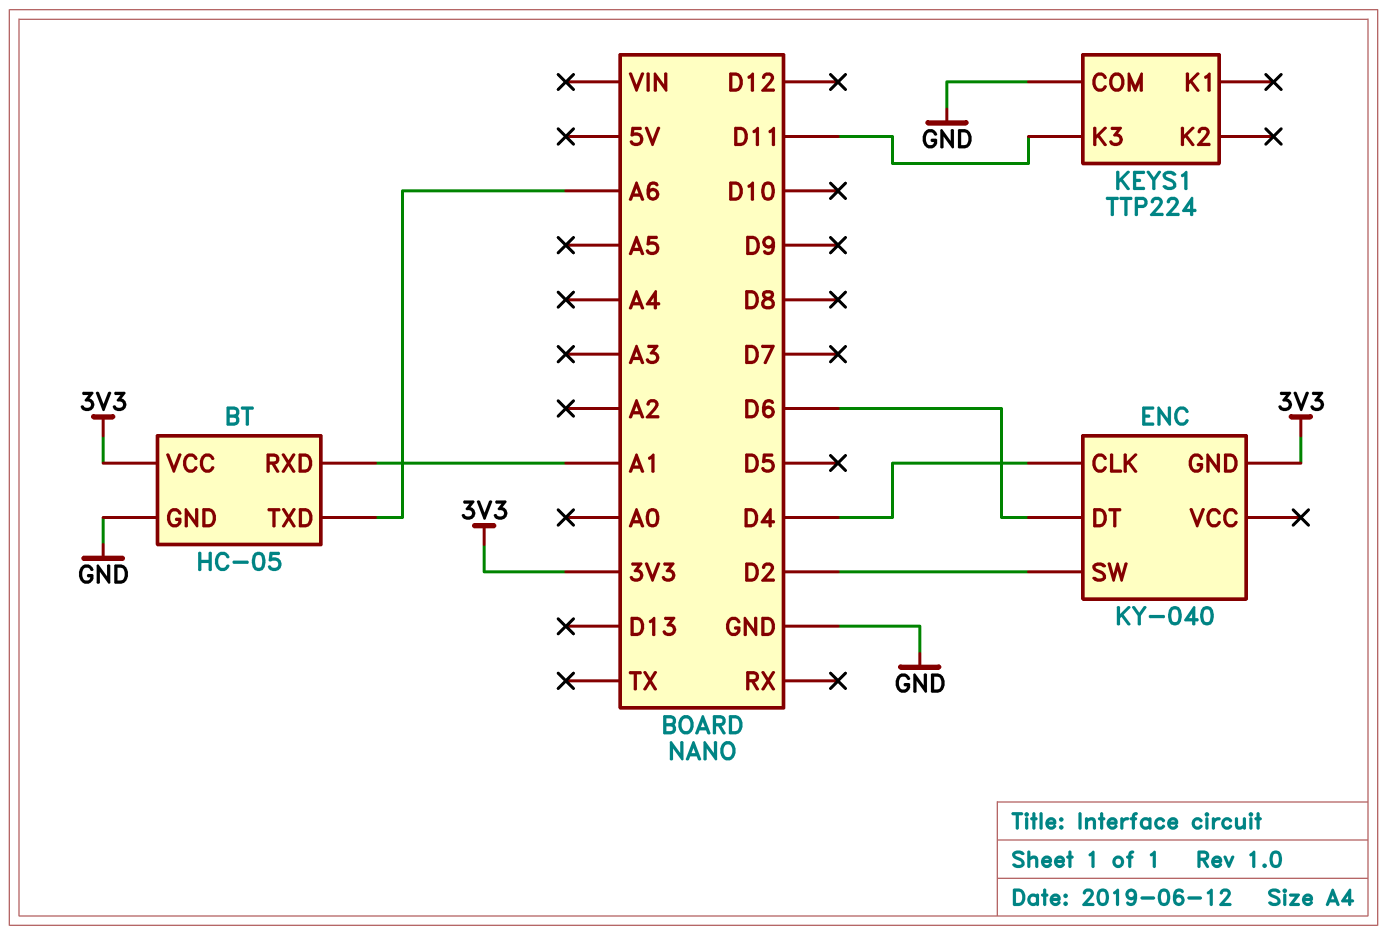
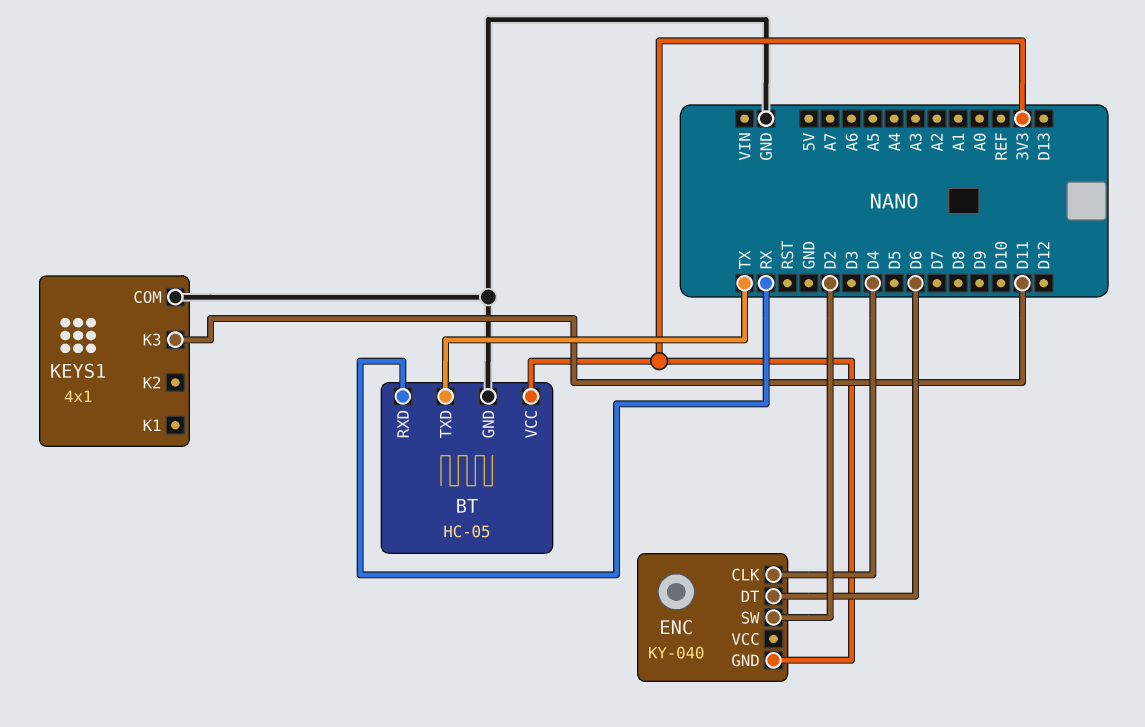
BT pin RXD: A1 -> RX
BT pin TXD: A6 -> TX
KEYS1: TTP224 -> 4x1

